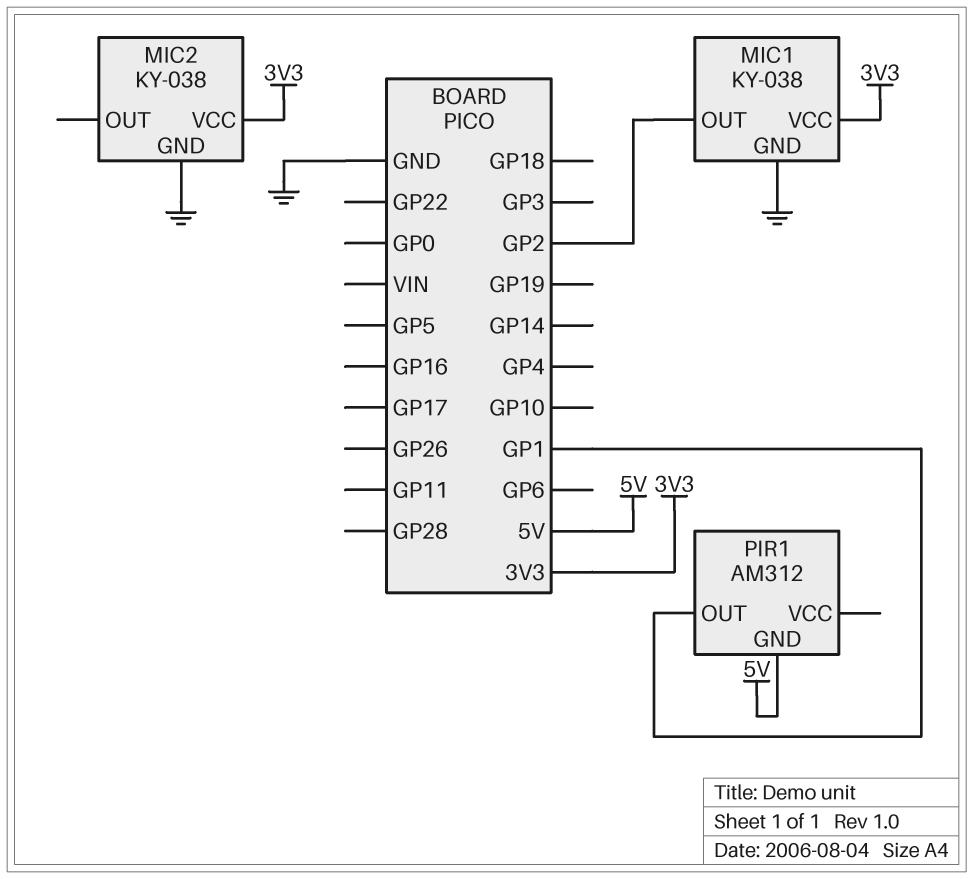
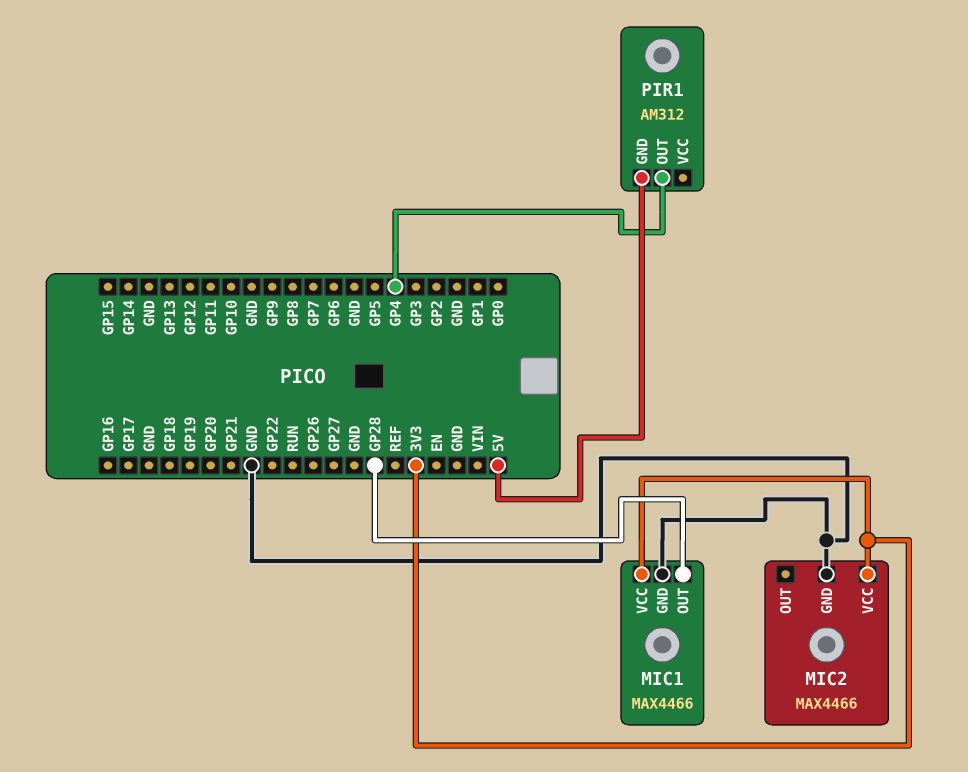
MIC1: KY-038 -> MAX4466
MIC1 pin OUT: GP2 -> GP28
MIC2: KY-038 -> MAX4466
PIR1 pin OUT: GP1 -> GP4

